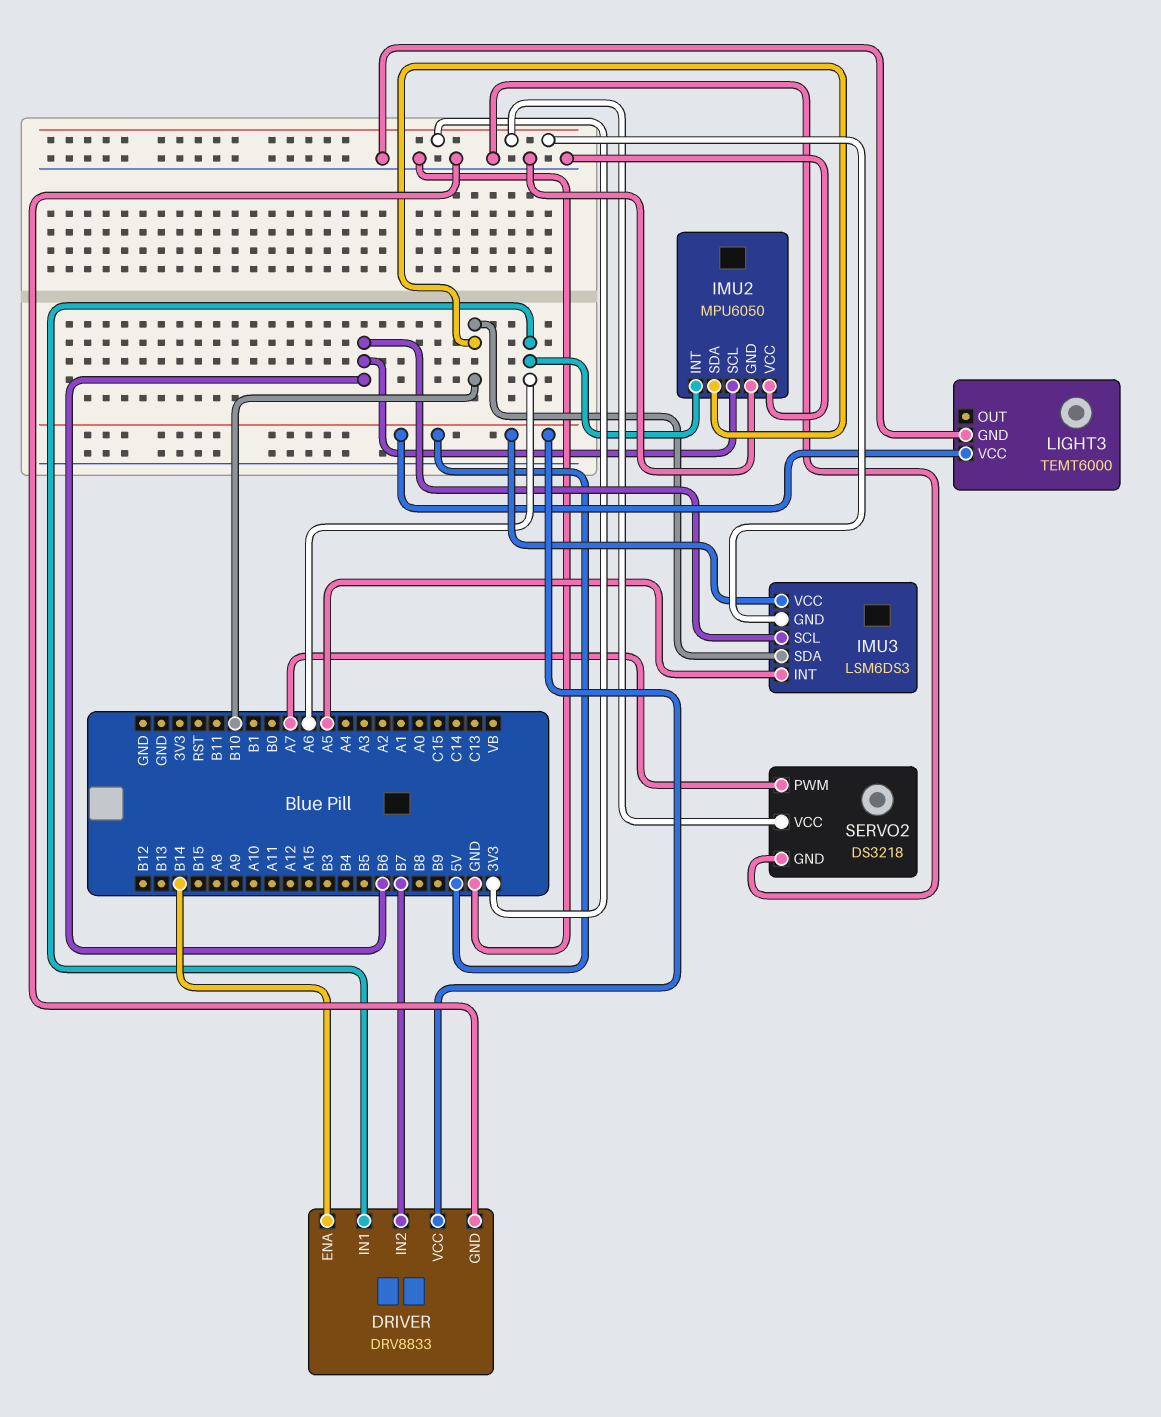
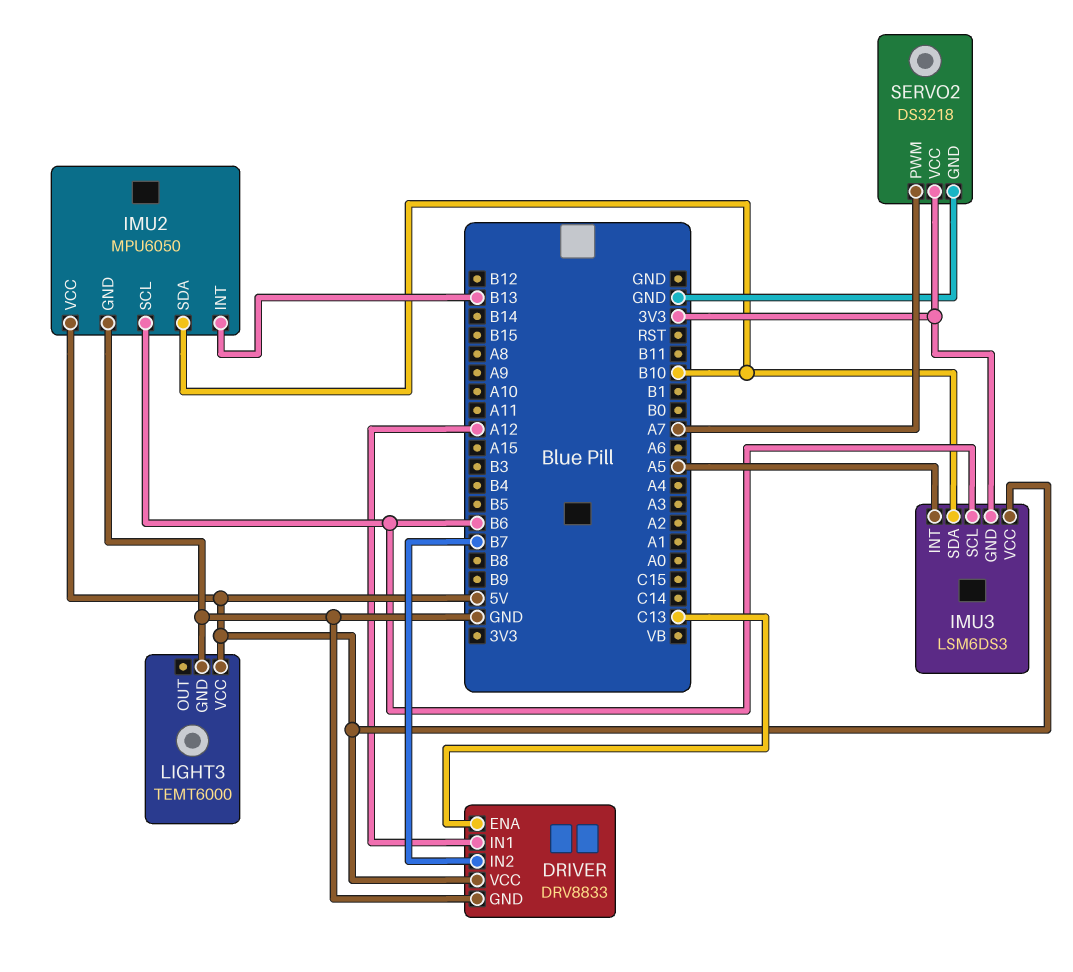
DRIVER pin ENA: B14 -> C13
DRIVER pin IN1: A6 -> A12
IMU2 pin INT: A6 -> B13
IMU2 pin VCC: GND -> 5V

